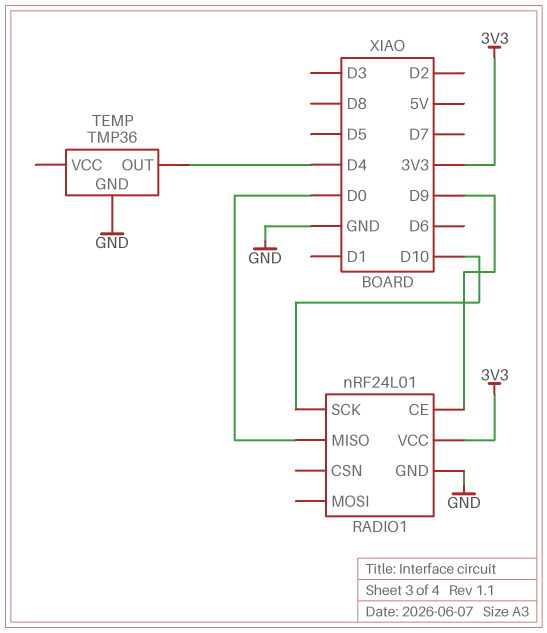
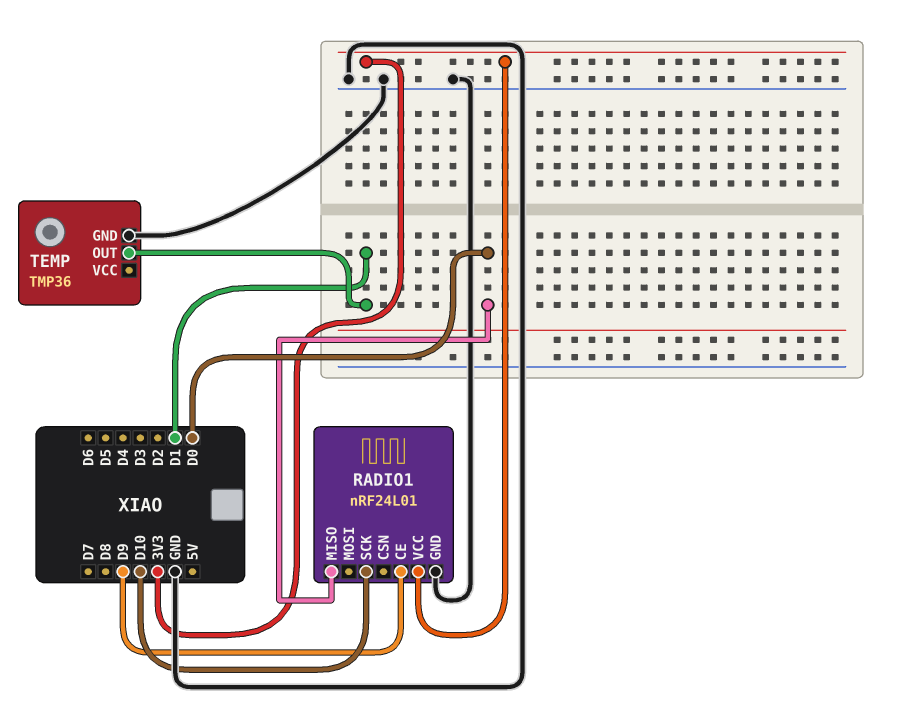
TEMP pin OUT: D4 -> D1

